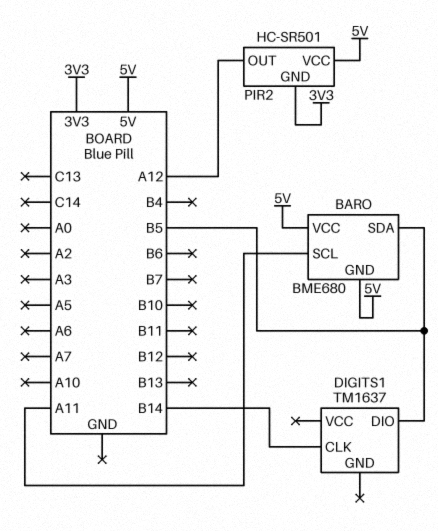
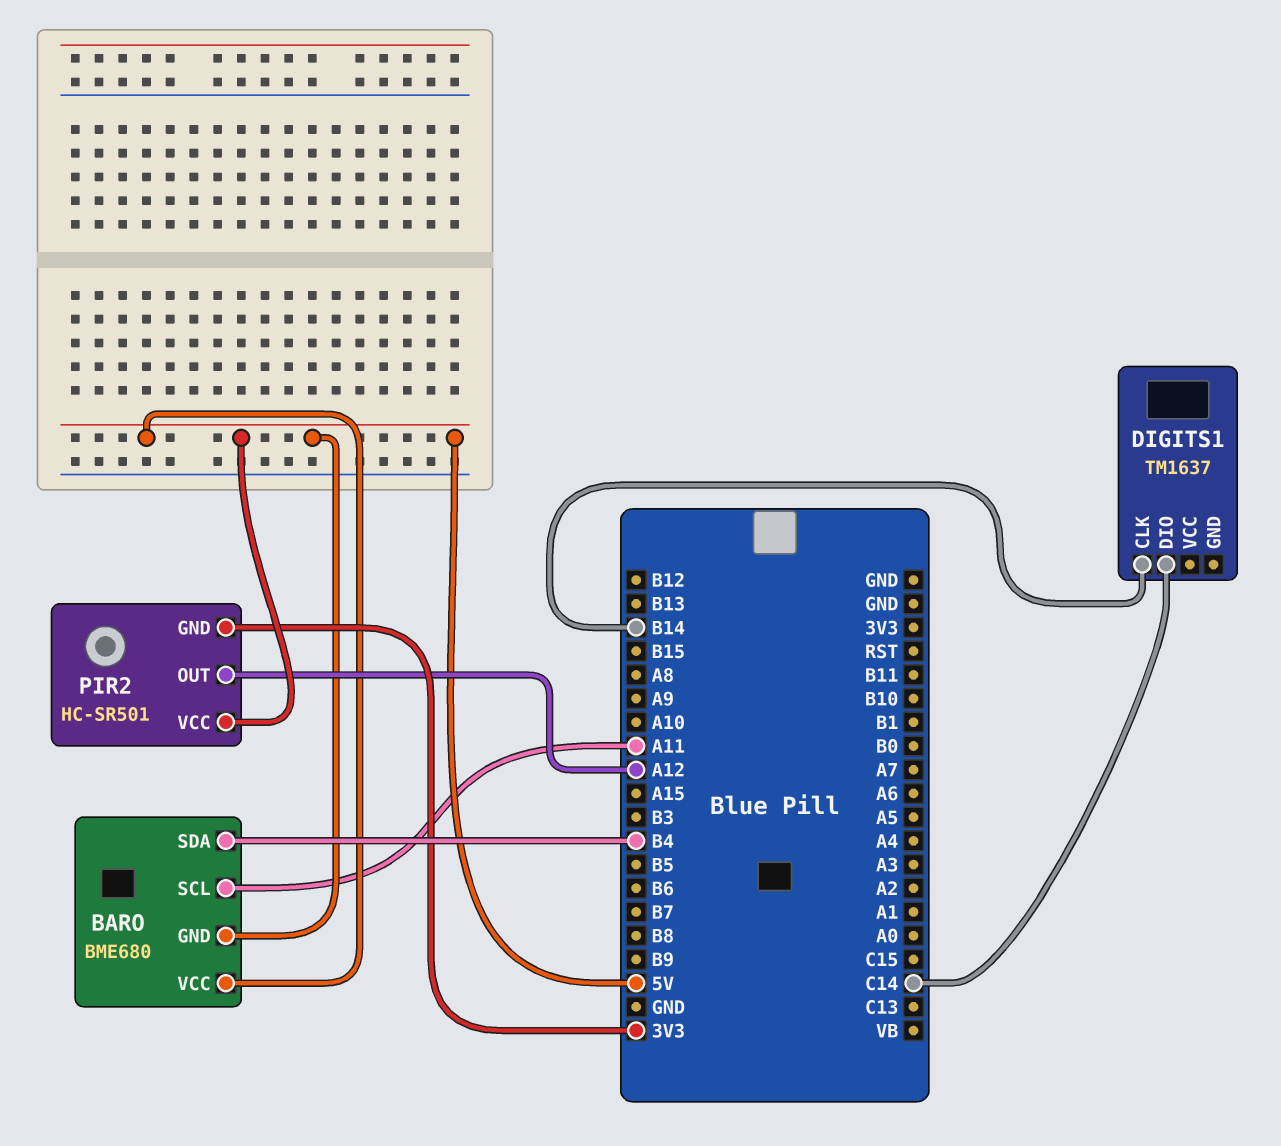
BARO pin SDA: B5 -> B4
DIGITS1 pin DIO: B5 -> C14

